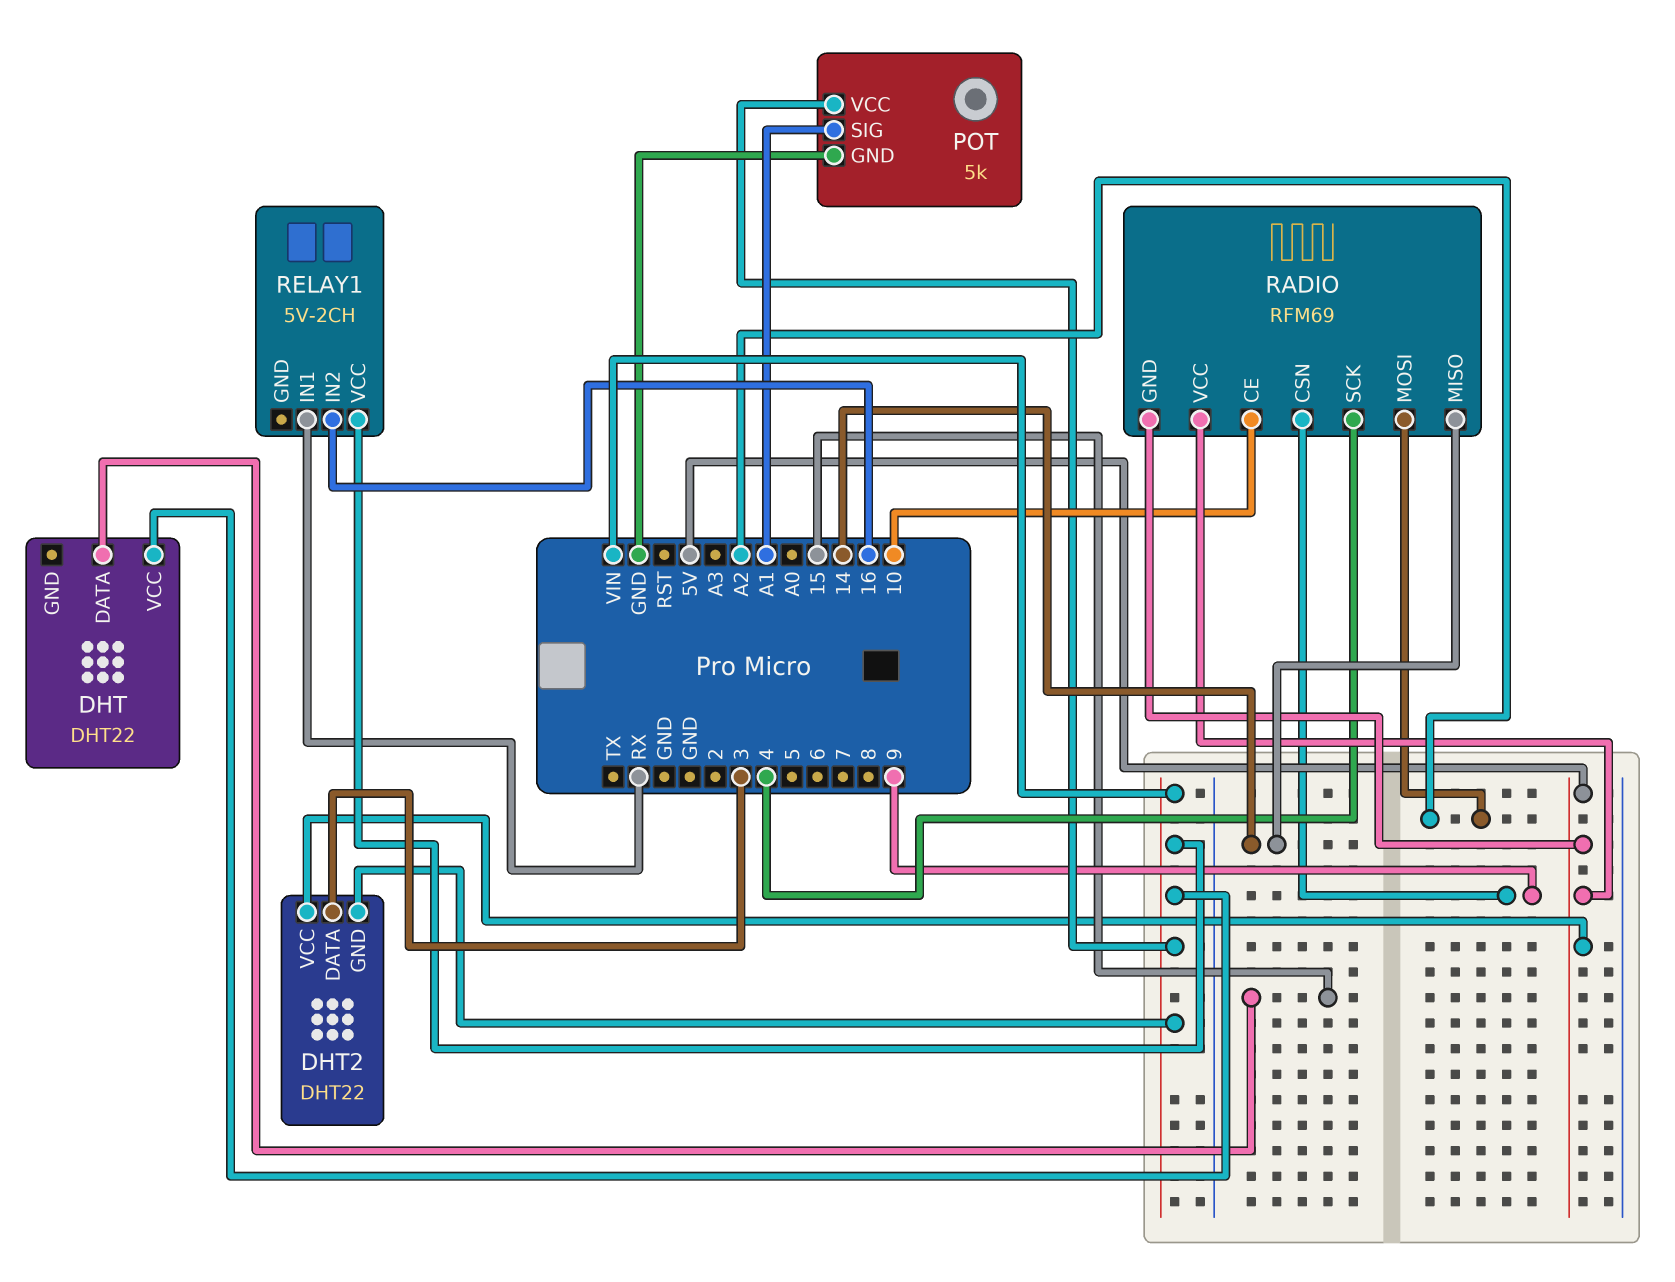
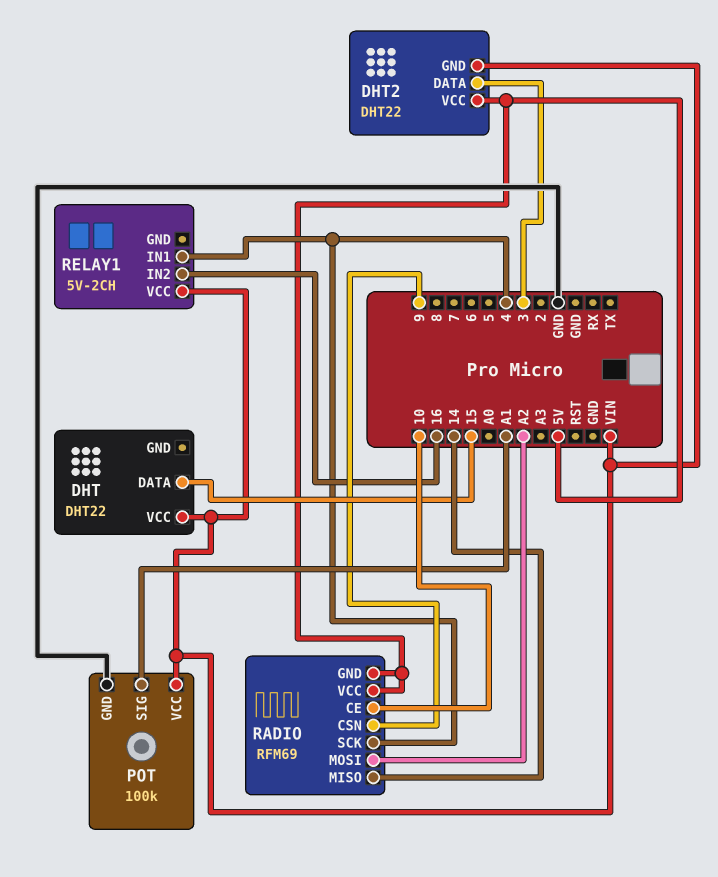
POT: 5k -> 100k
RELAY1 pin IN1: RX -> 4

